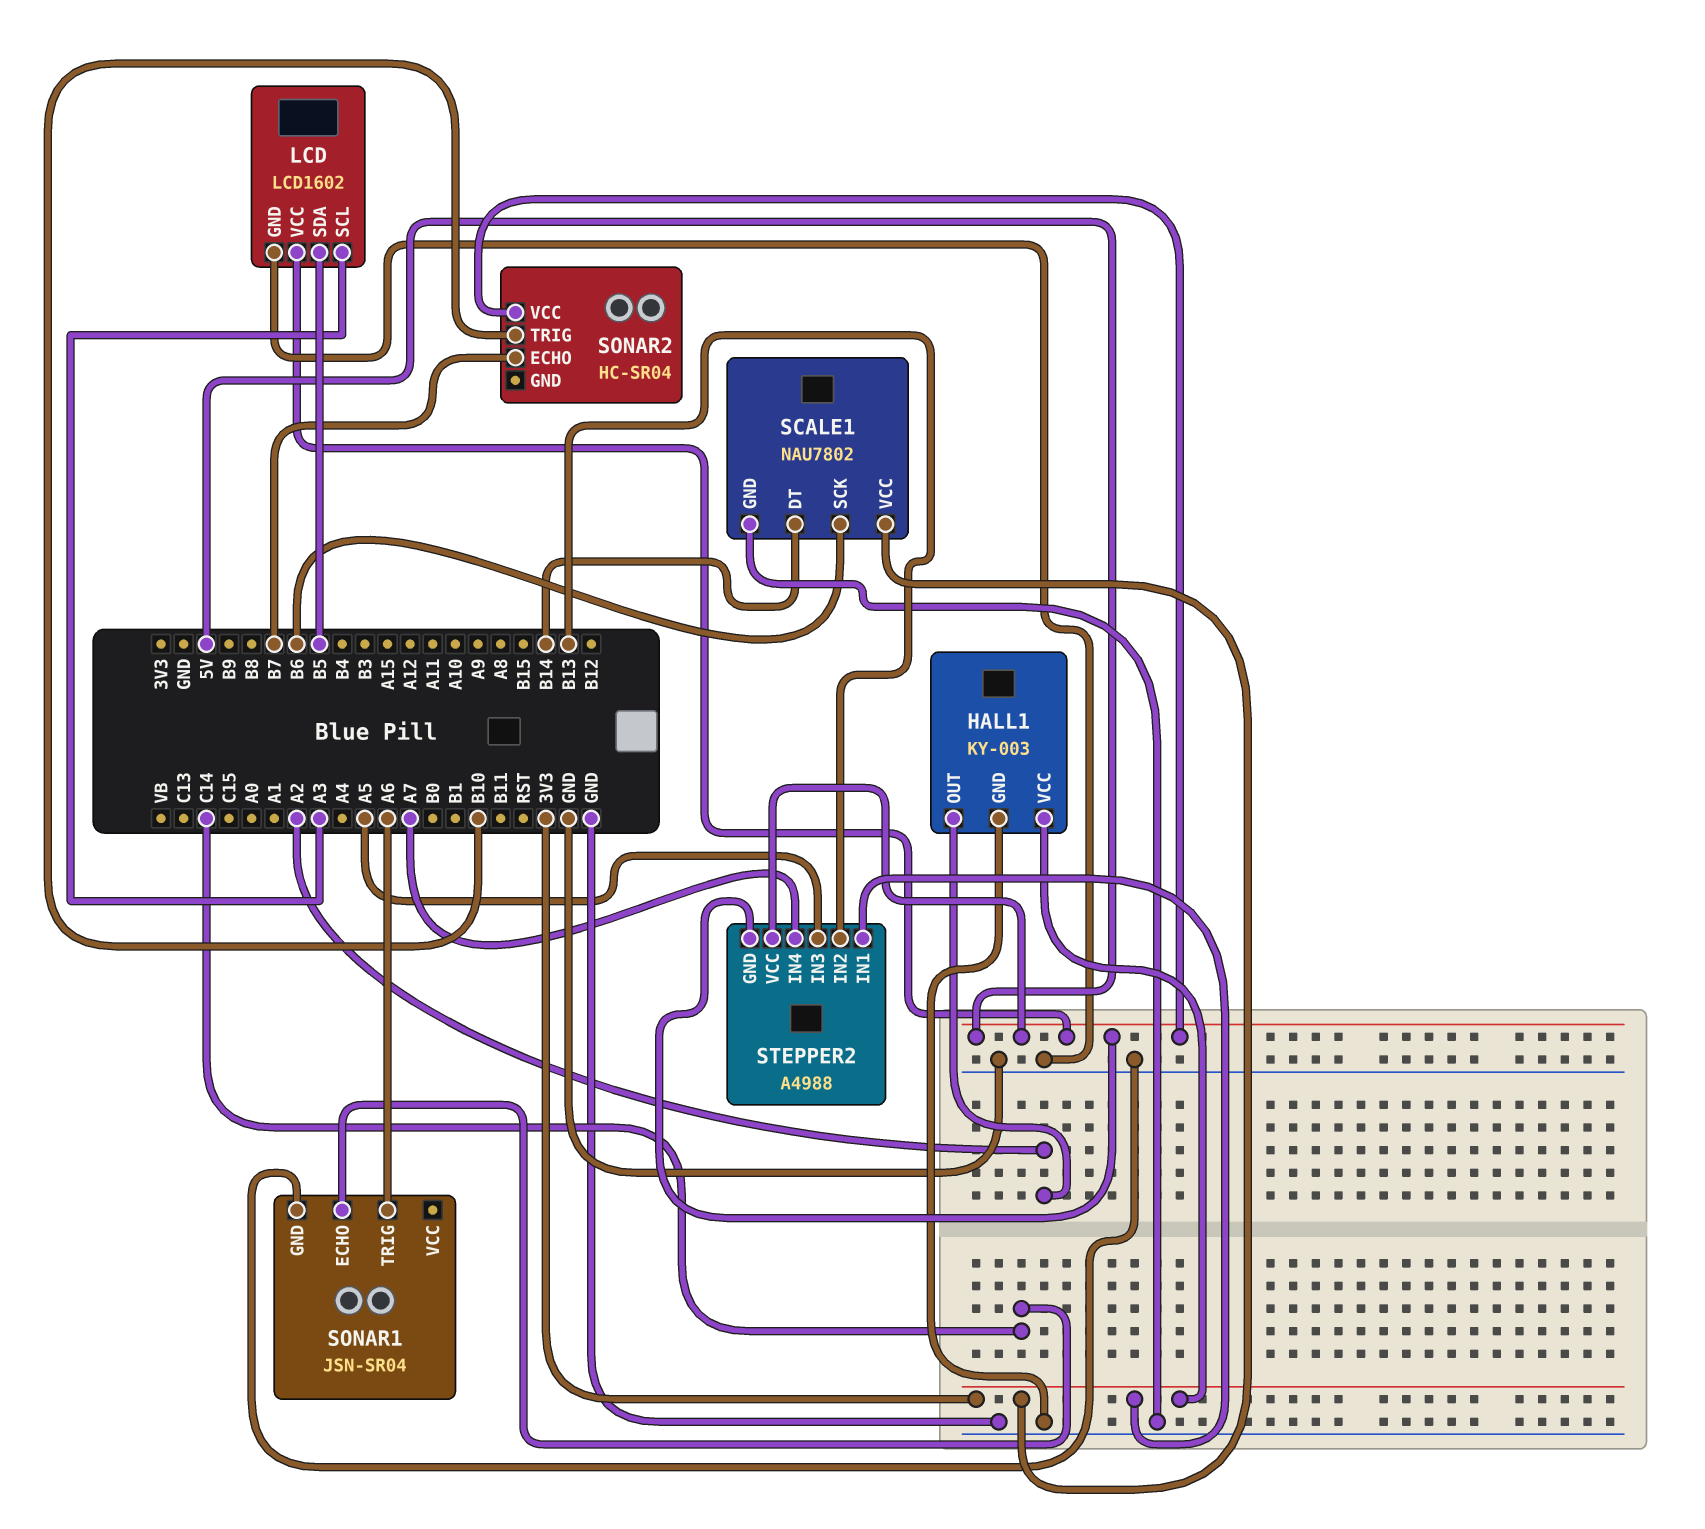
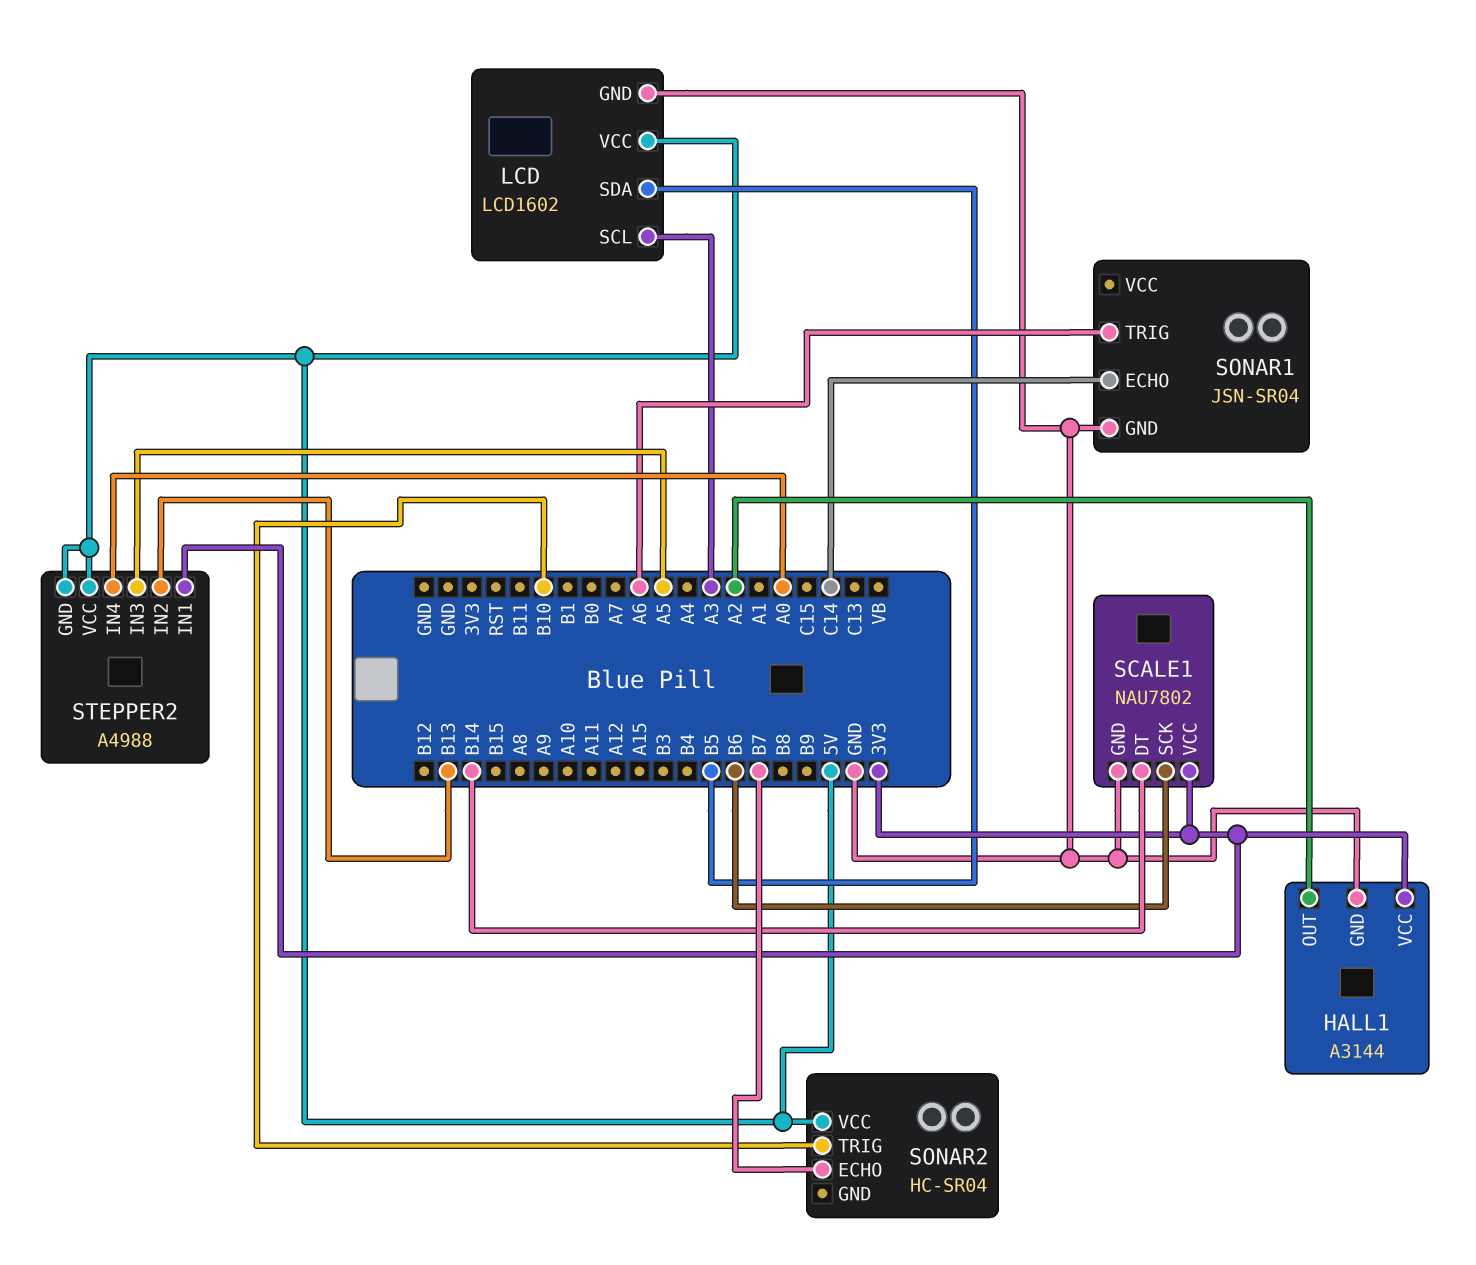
HALL1: KY-003 -> A3144
STEPPER2 pin IN4: A7 -> A0

